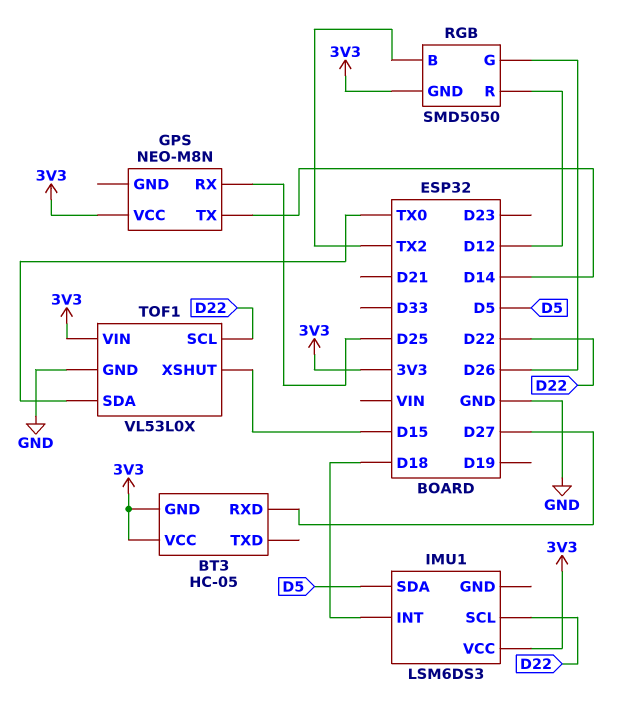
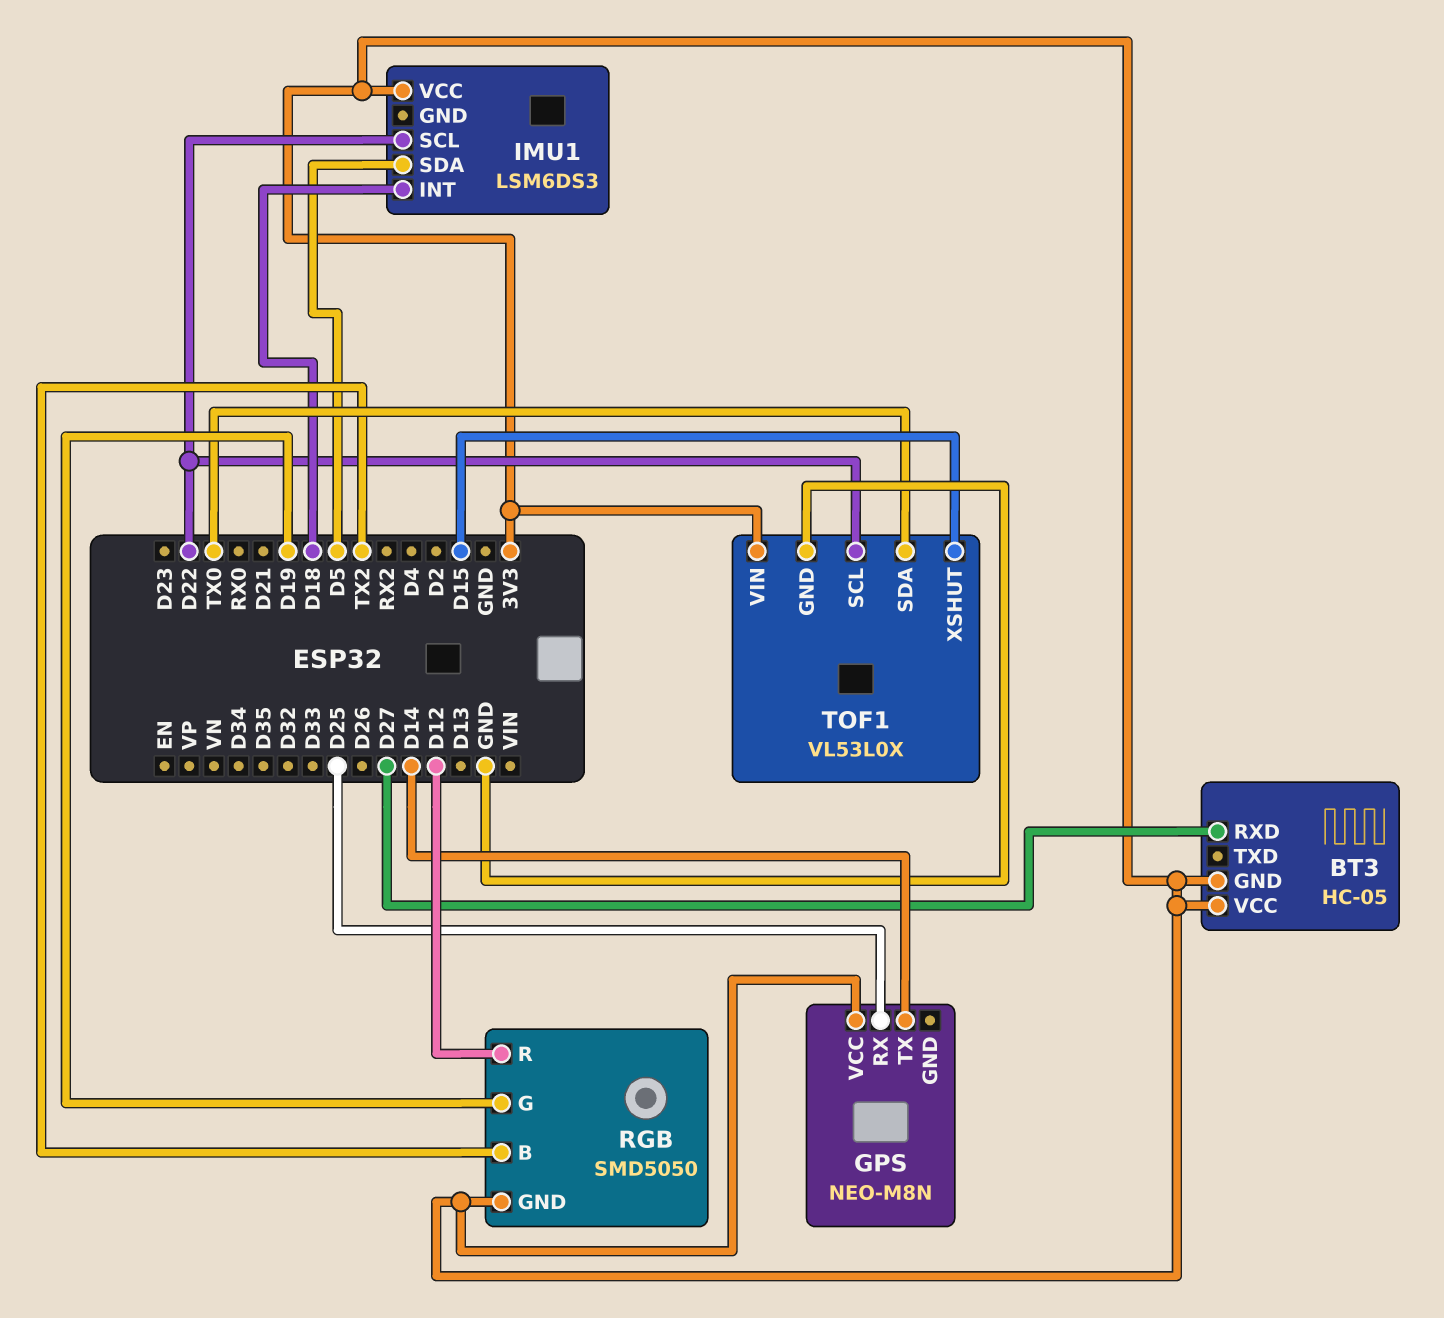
RGB pin G: D26 -> D19

